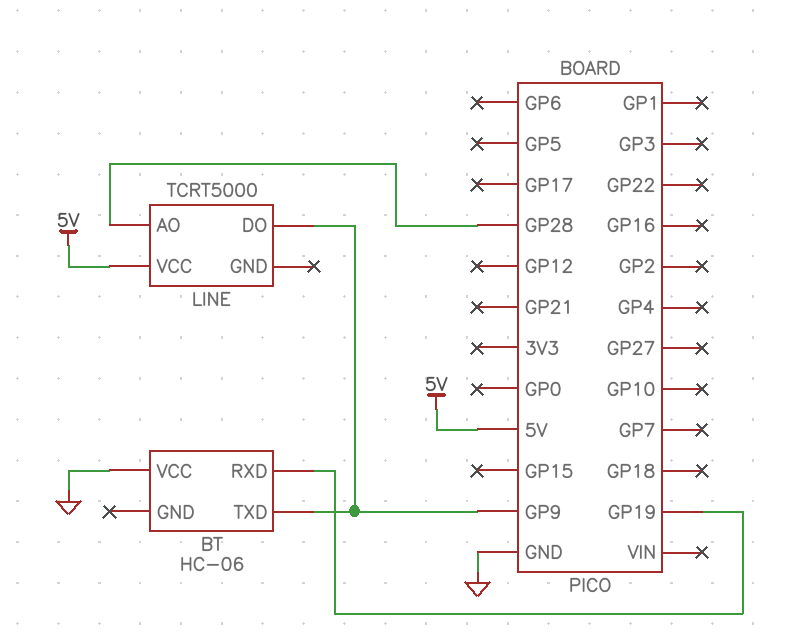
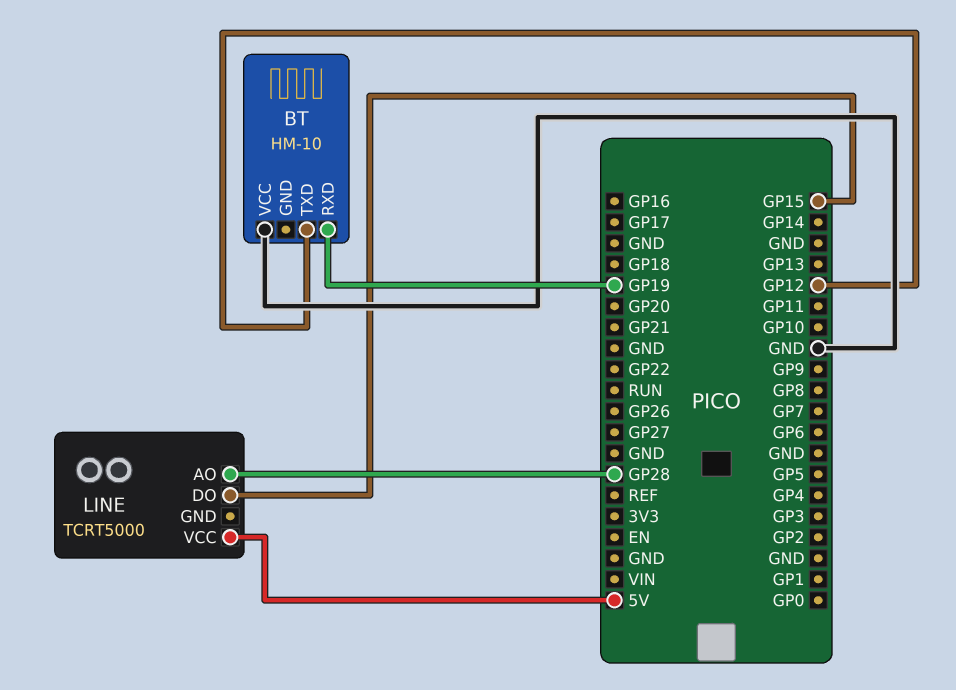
BT: HC-06 -> HM-10
BT pin TXD: GP9 -> GP12
LINE pin DO: GP9 -> GP15

